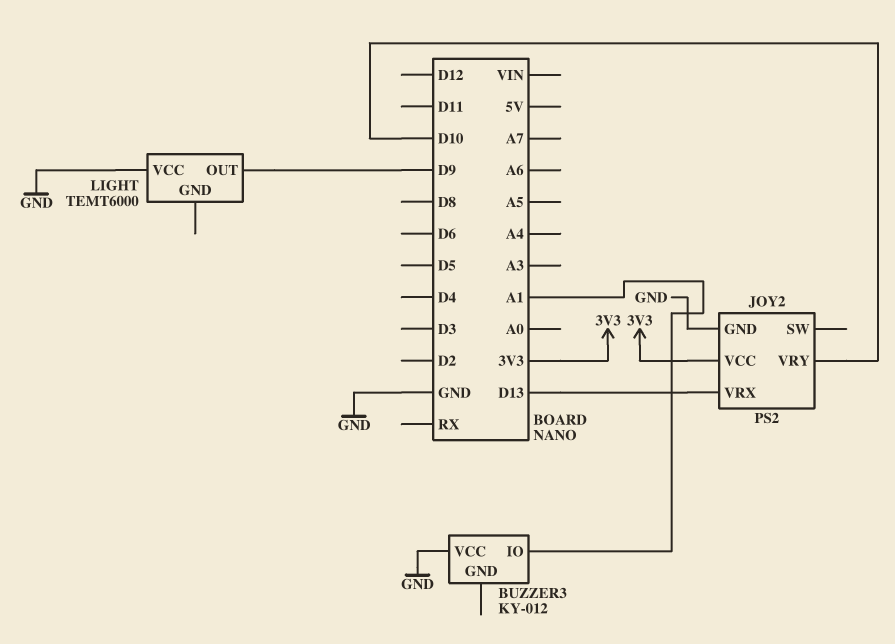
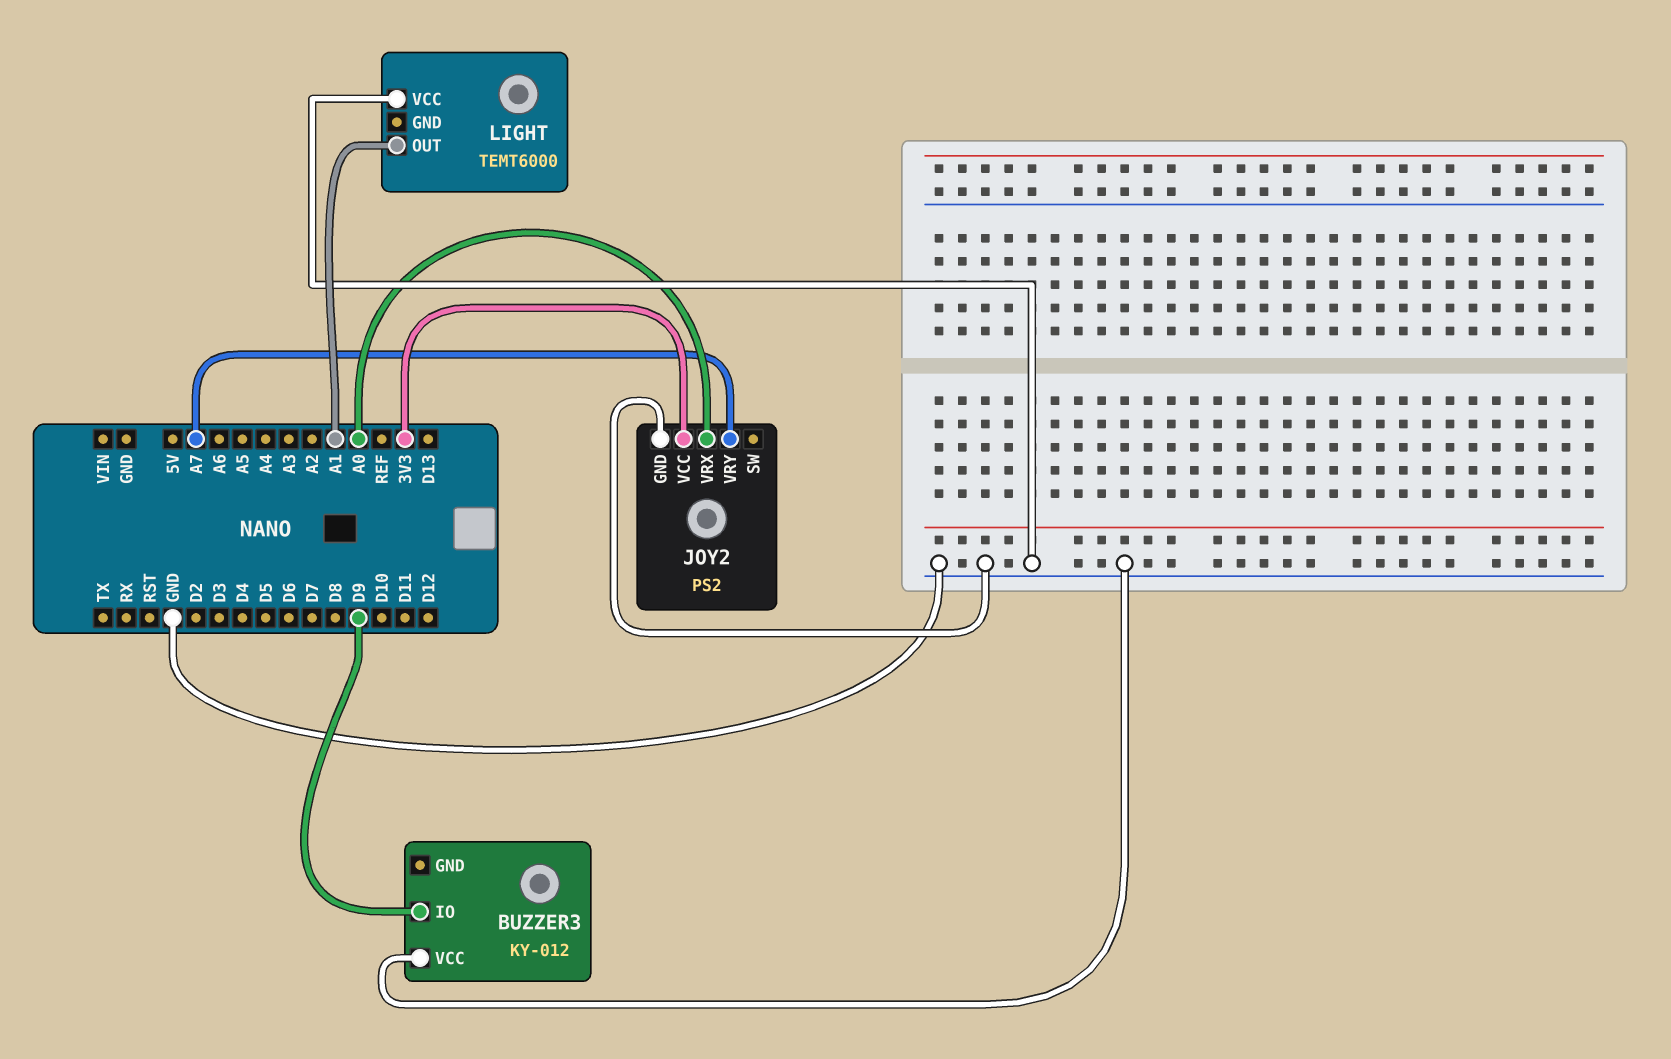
BUZZER3 pin IO: A1 -> D9
JOY2 pin VRX: D13 -> A0
JOY2 pin VRY: D10 -> A7
LIGHT pin OUT: D9 -> A1

